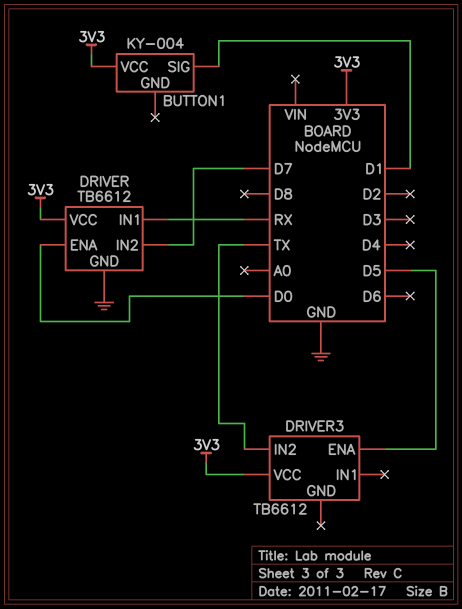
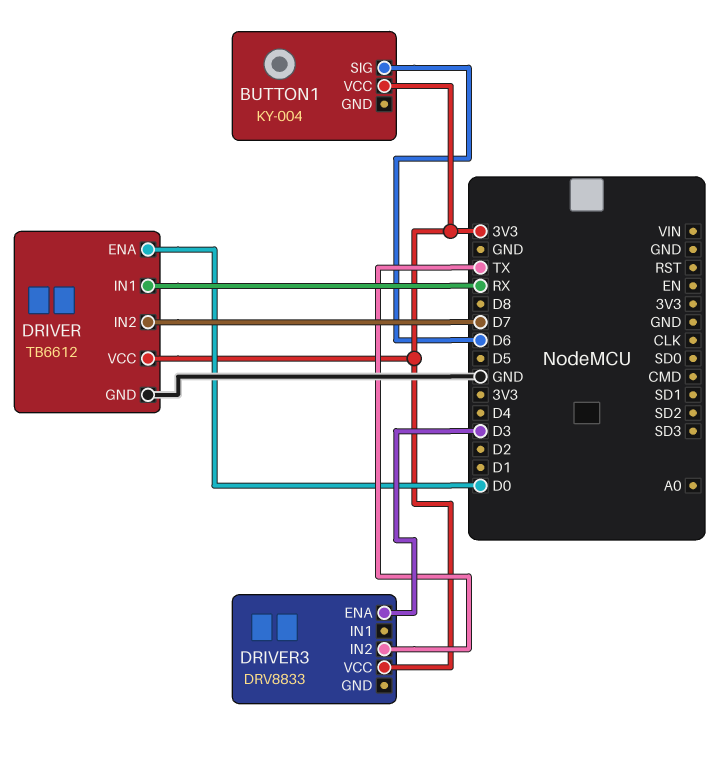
BUTTON1 pin SIG: D1 -> D6
DRIVER3: TB6612 -> DRV8833
DRIVER3 pin ENA: D5 -> D3

